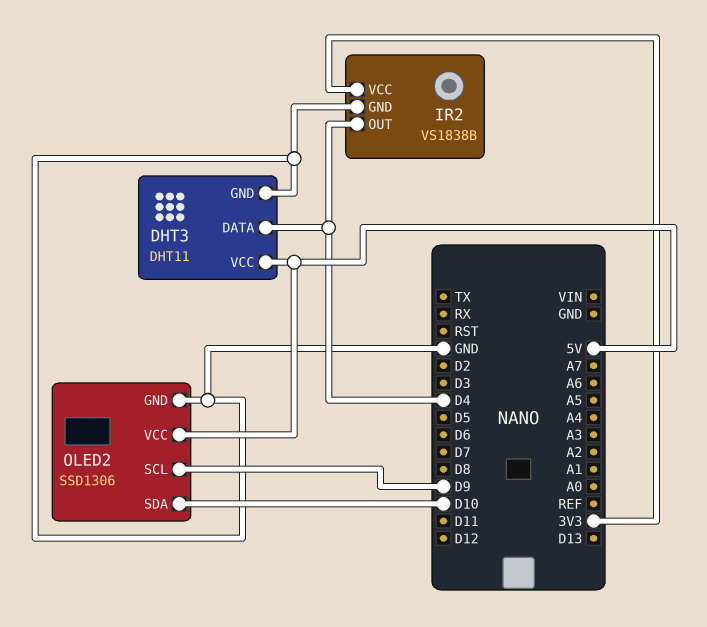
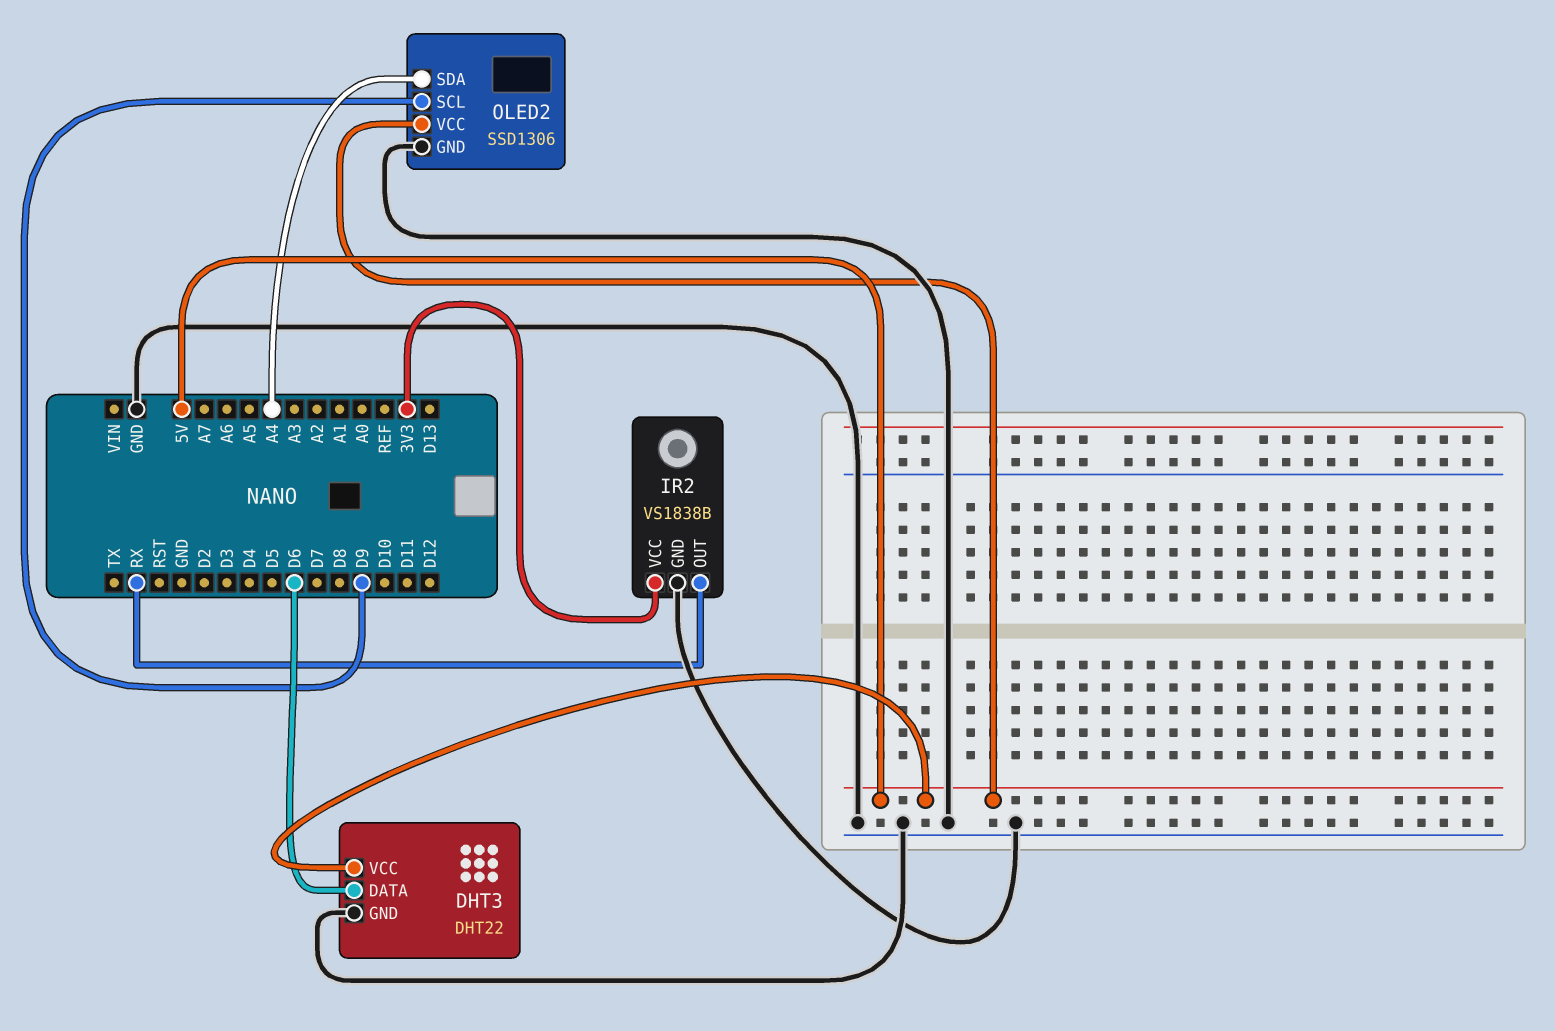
DHT3: DHT11 -> DHT22
DHT3 pin DATA: D4 -> D6
IR2 pin OUT: D4 -> RX
OLED2 pin SDA: D10 -> A4

